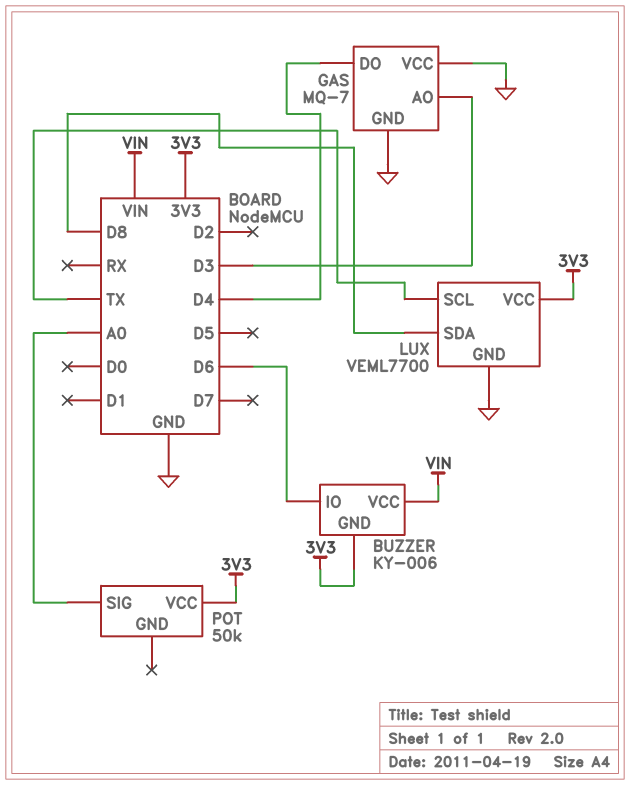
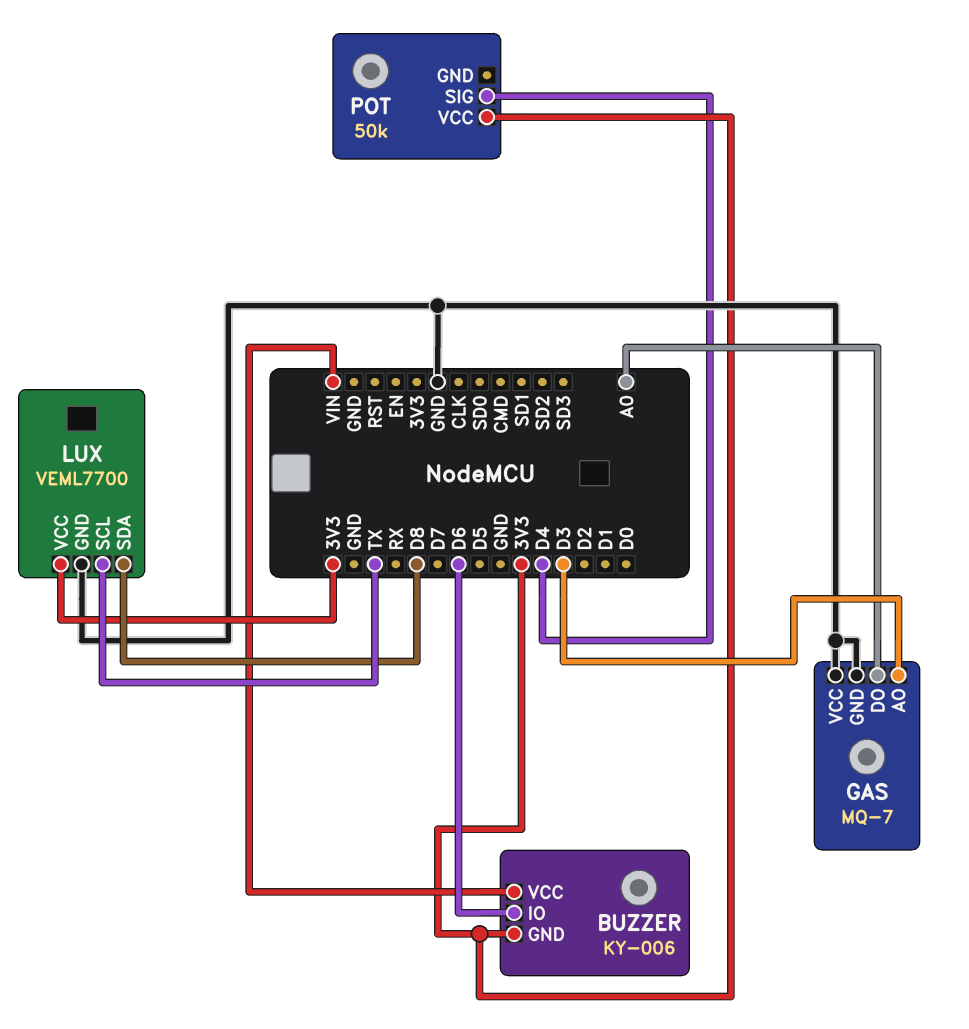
GAS pin DO: D4 -> A0
POT pin SIG: A0 -> D4

